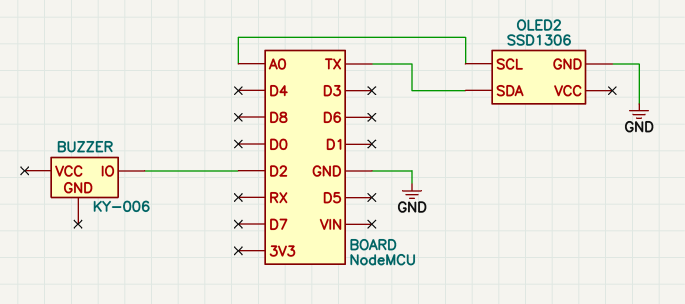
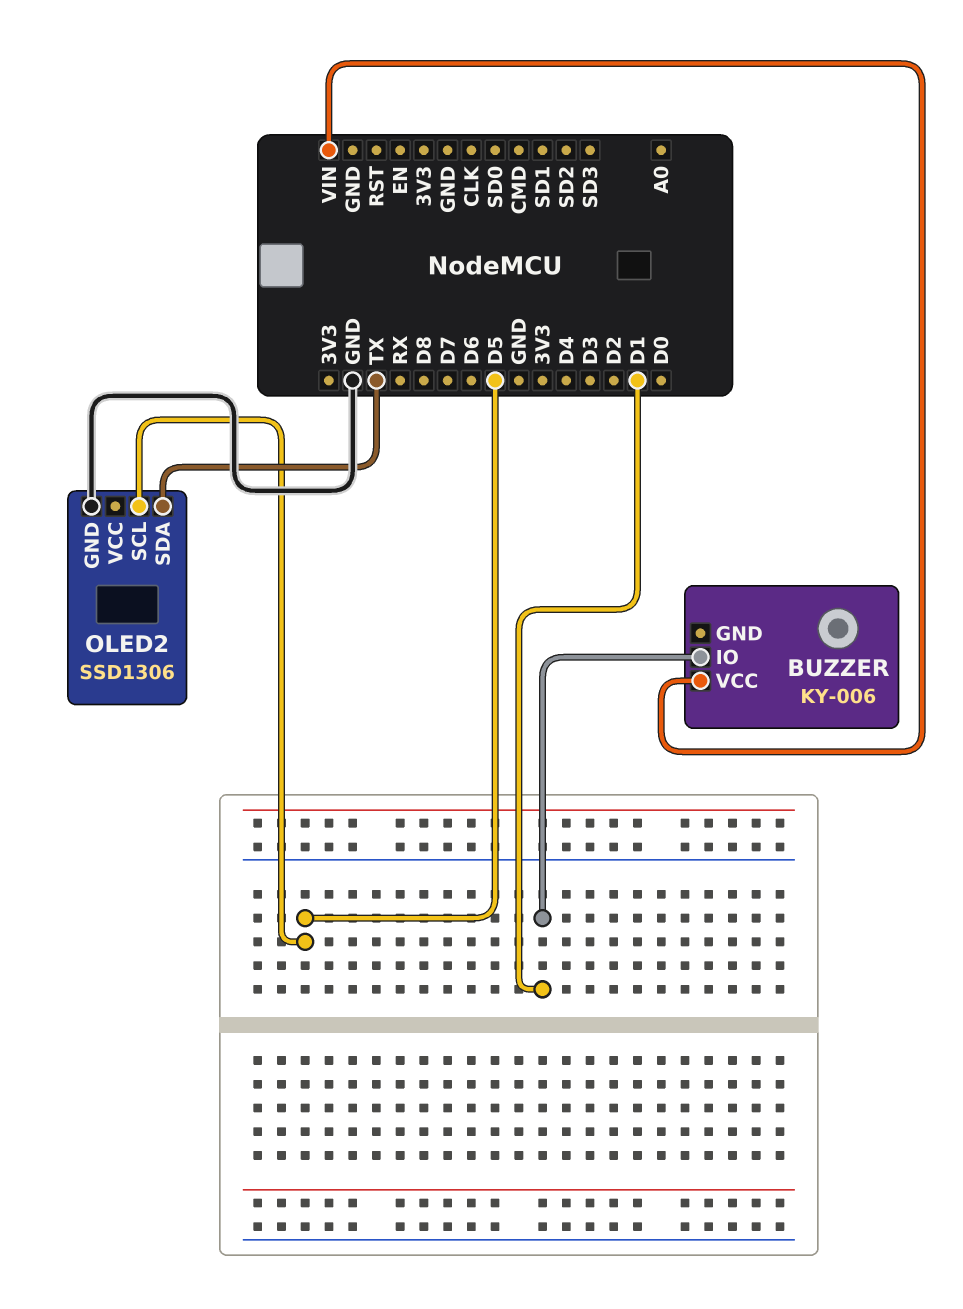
BUZZER pin IO: D2 -> D1
BUZZER pin VCC: none -> VIN
OLED2 pin SCL: A0 -> D5

